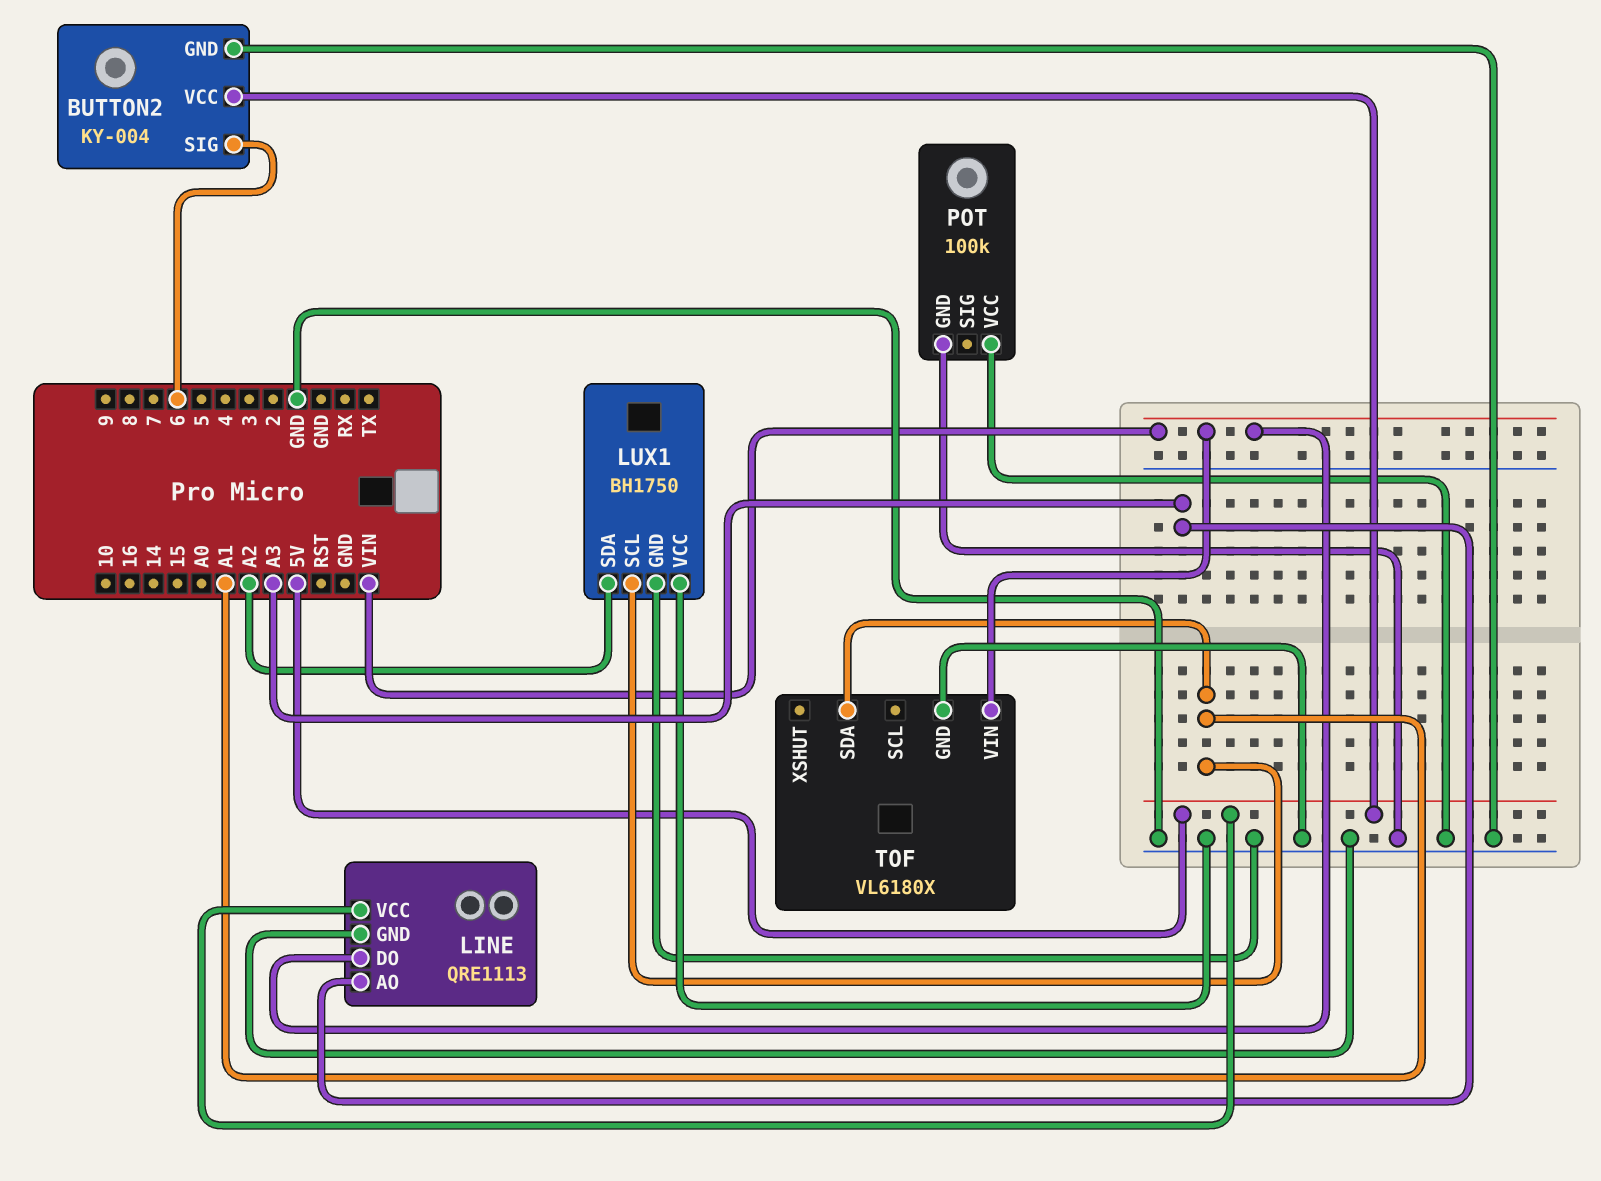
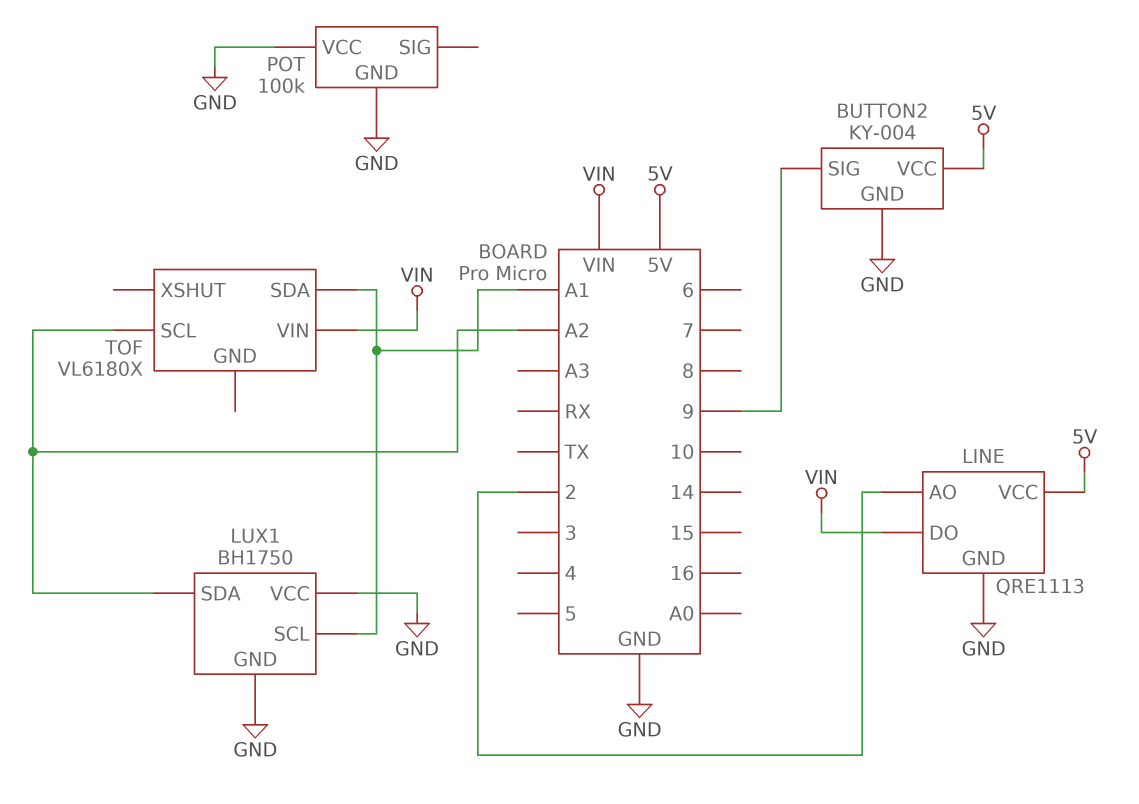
BUTTON2 pin SIG: 6 -> 9
LINE pin AO: A3 -> 2
TOF pin GND: GND -> none
TOF pin SCL: none -> A2

